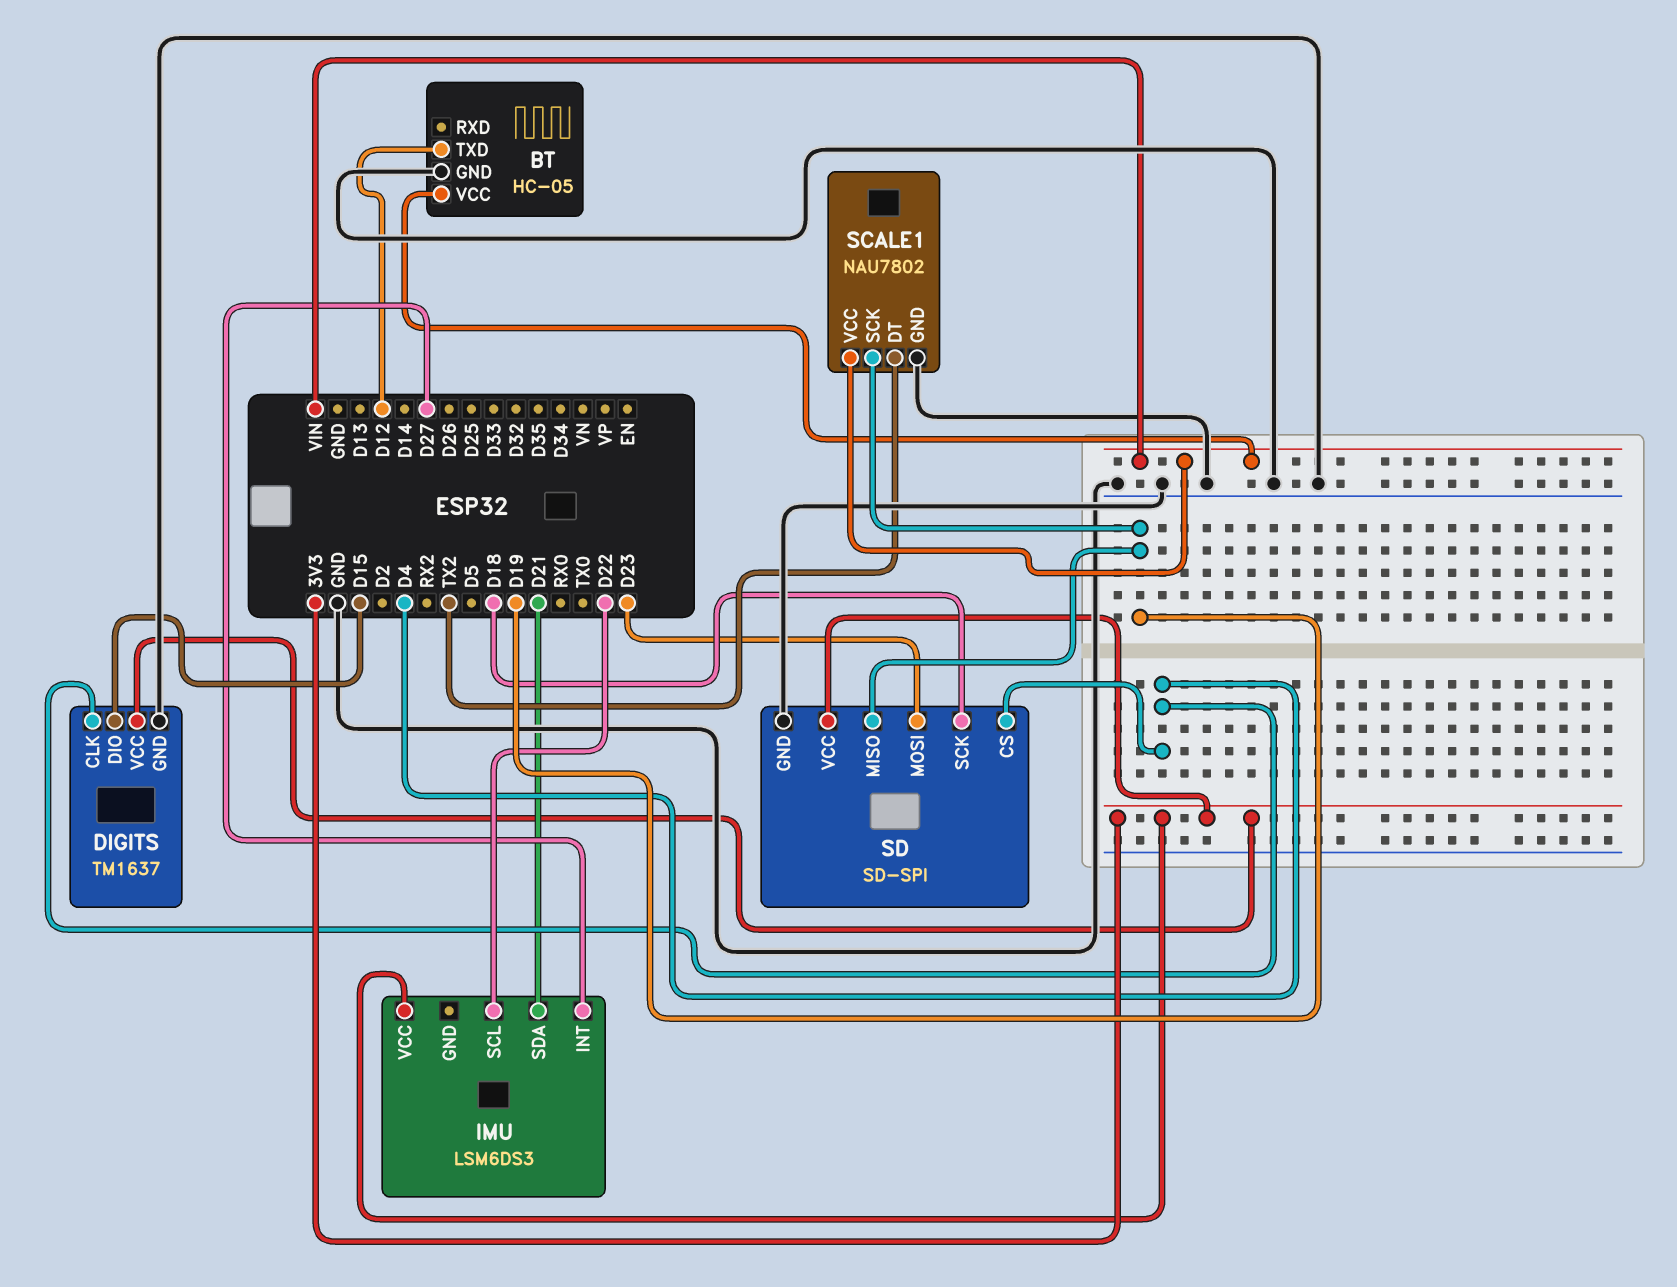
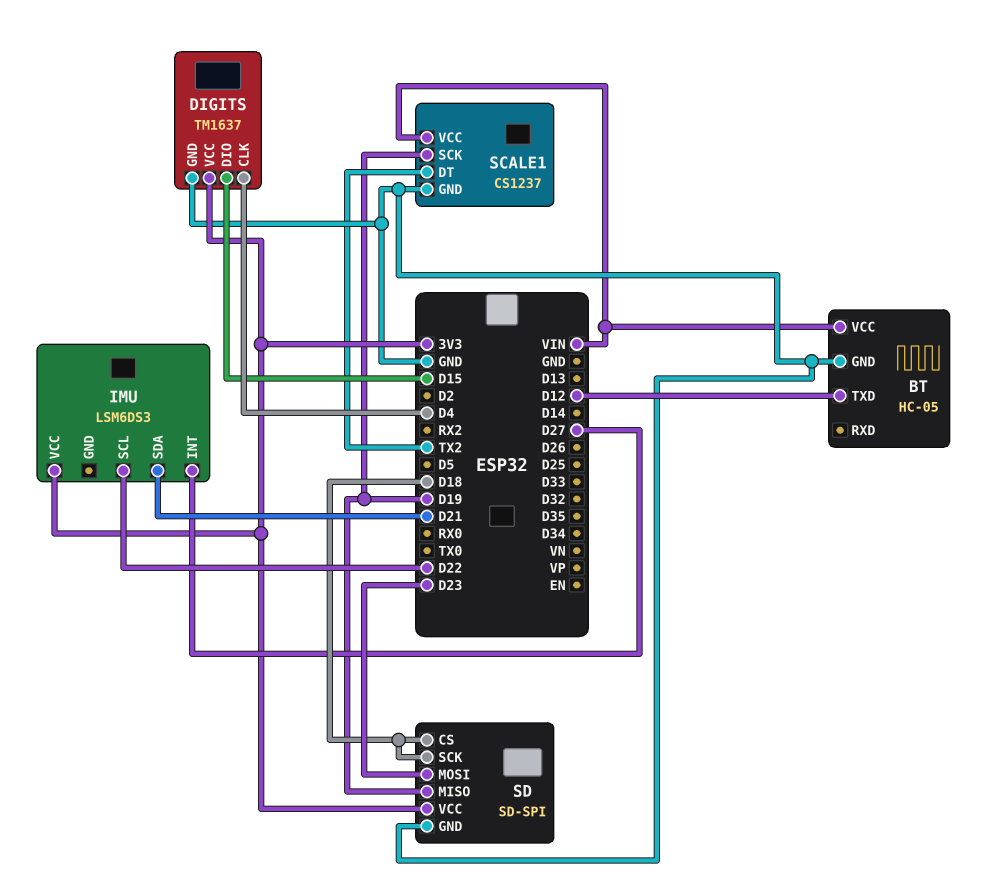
SCALE1: NAU7802 -> CS1237
SD pin CS: D4 -> D18

